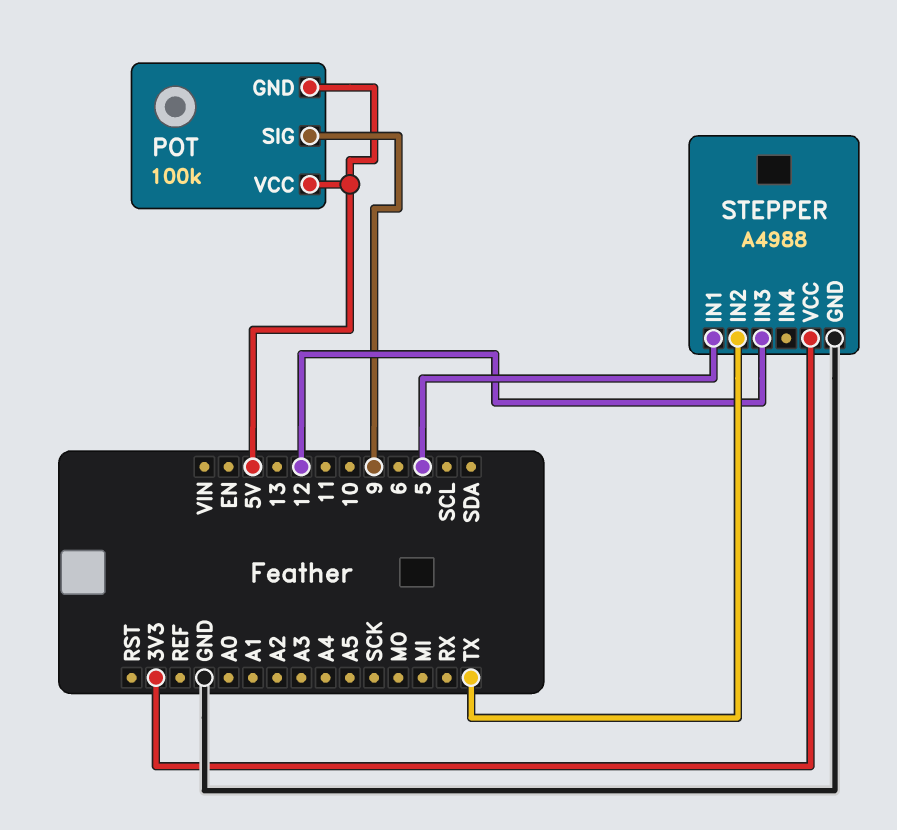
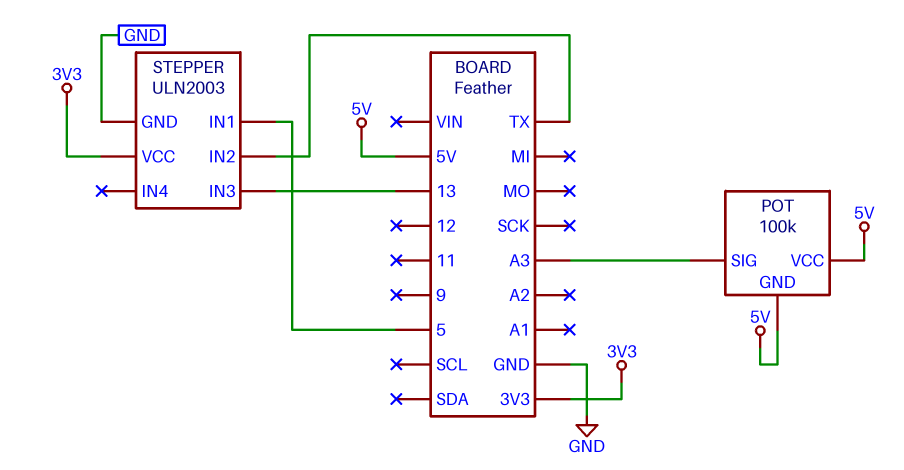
POT pin SIG: 9 -> A3
STEPPER: A4988 -> ULN2003
STEPPER pin IN3: 12 -> 13

